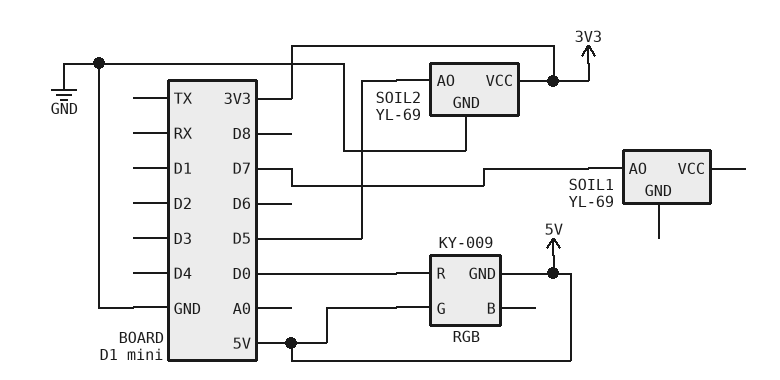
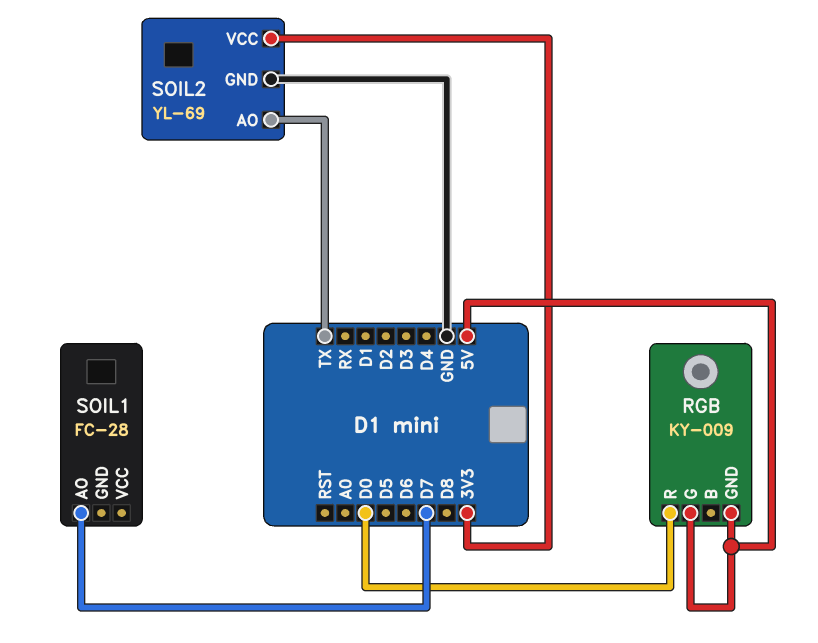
SOIL1: YL-69 -> FC-28
SOIL2 pin AO: D5 -> TX

